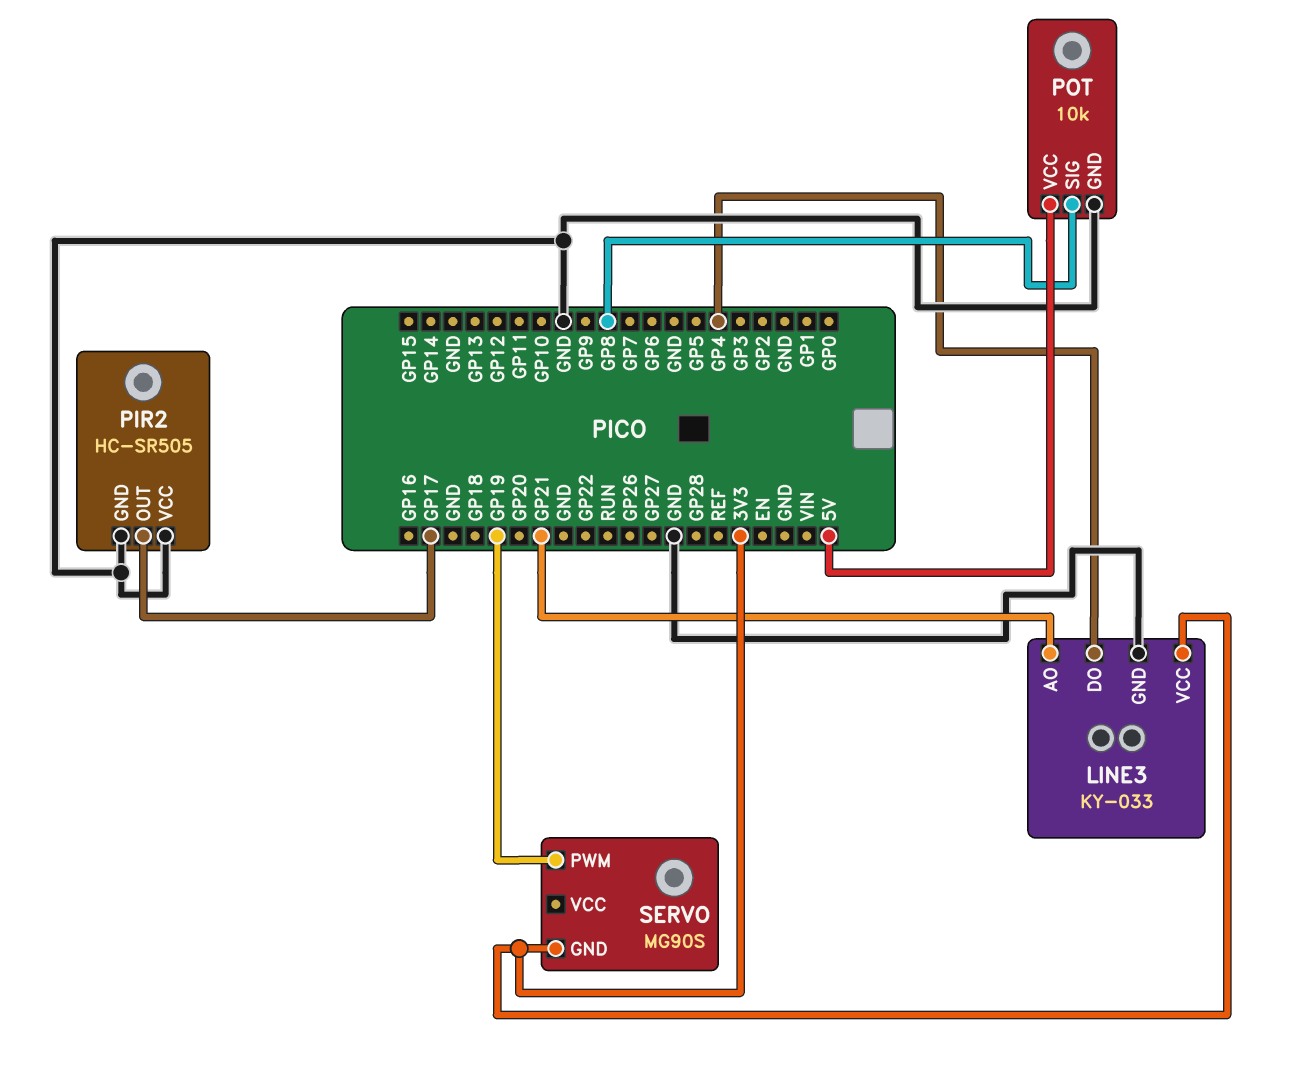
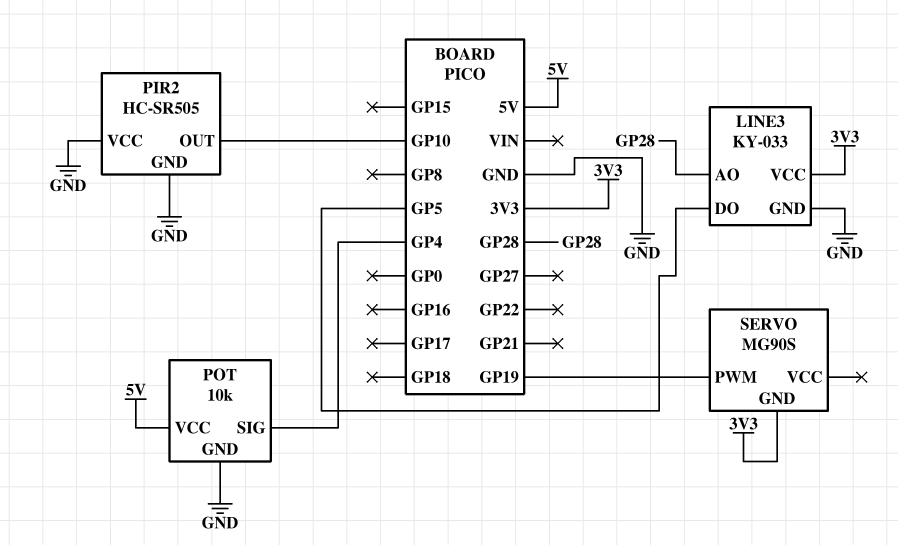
LINE3 pin AO: GP21 -> GP28
LINE3 pin DO: GP4 -> GP5
PIR2 pin OUT: GP17 -> GP10
POT pin SIG: GP8 -> GP4

